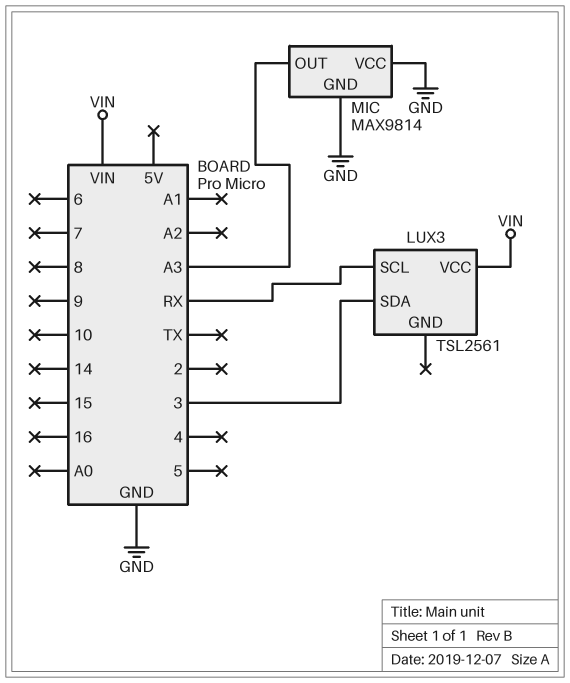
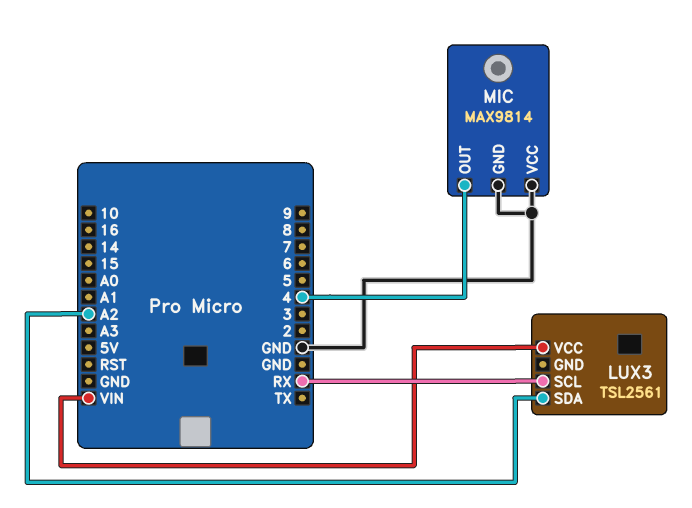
LUX3 pin SDA: 3 -> A2
MIC pin OUT: A3 -> 4

